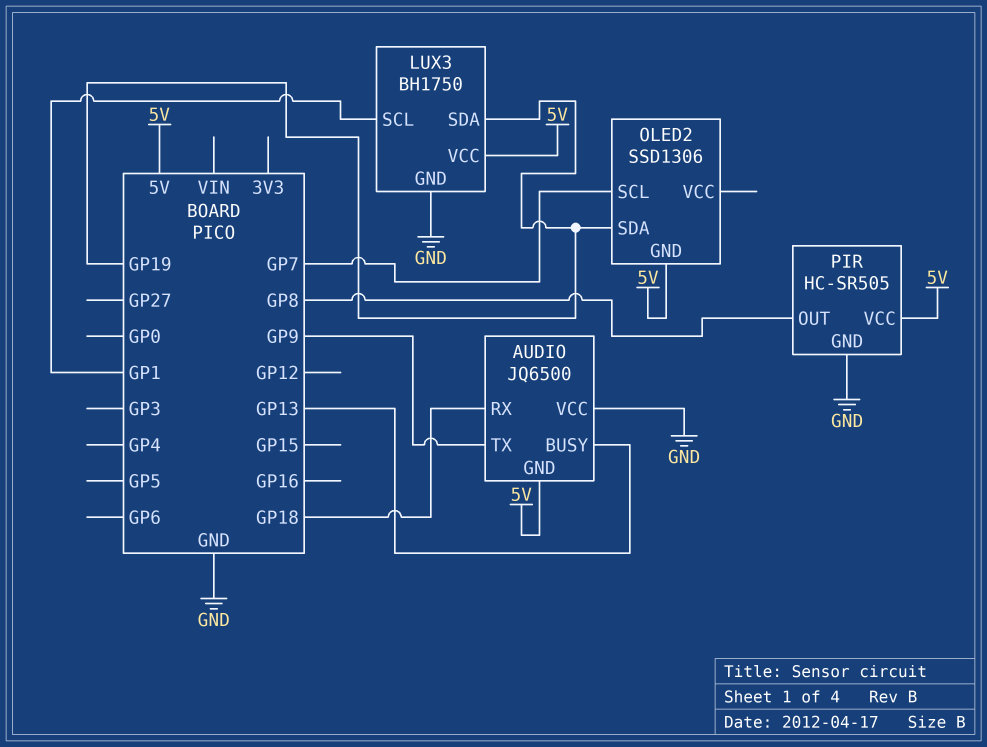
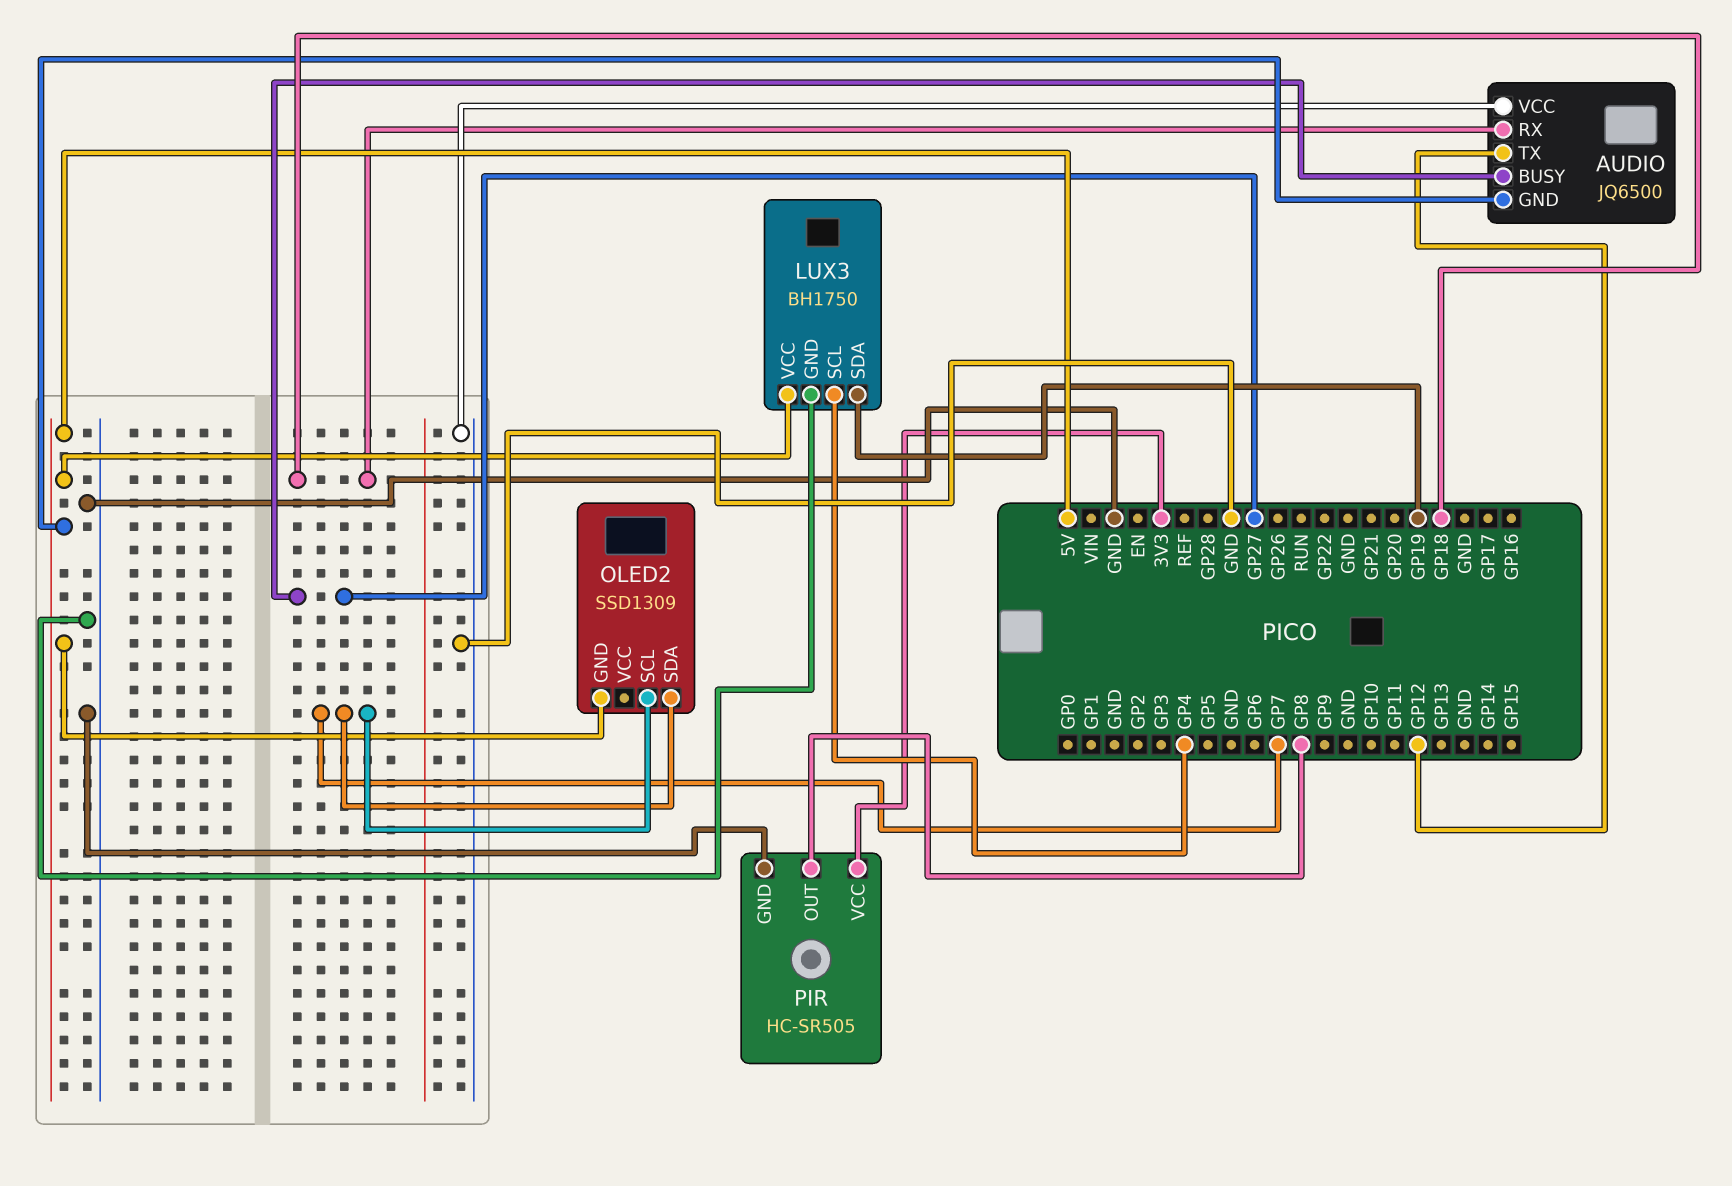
AUDIO pin BUSY: GP13 -> GP27
AUDIO pin TX: GP9 -> GP12
LUX3 pin SCL: GP1 -> GP4
OLED2: SSD1306 -> SSD1309
OLED2 pin SDA: GP19 -> GP7
PIR pin VCC: 5V -> 3V3

